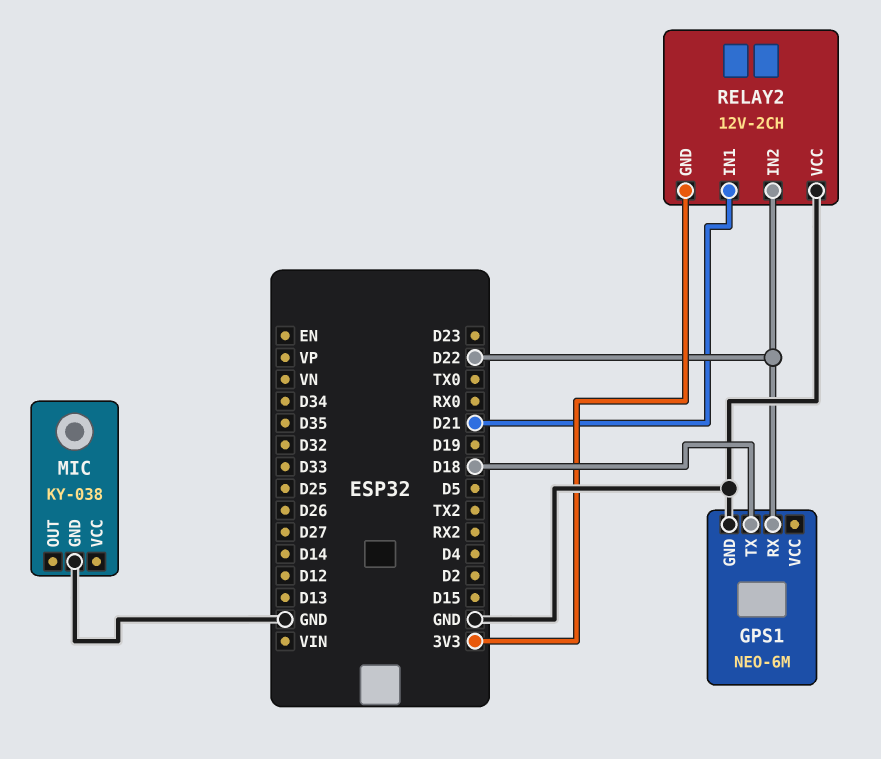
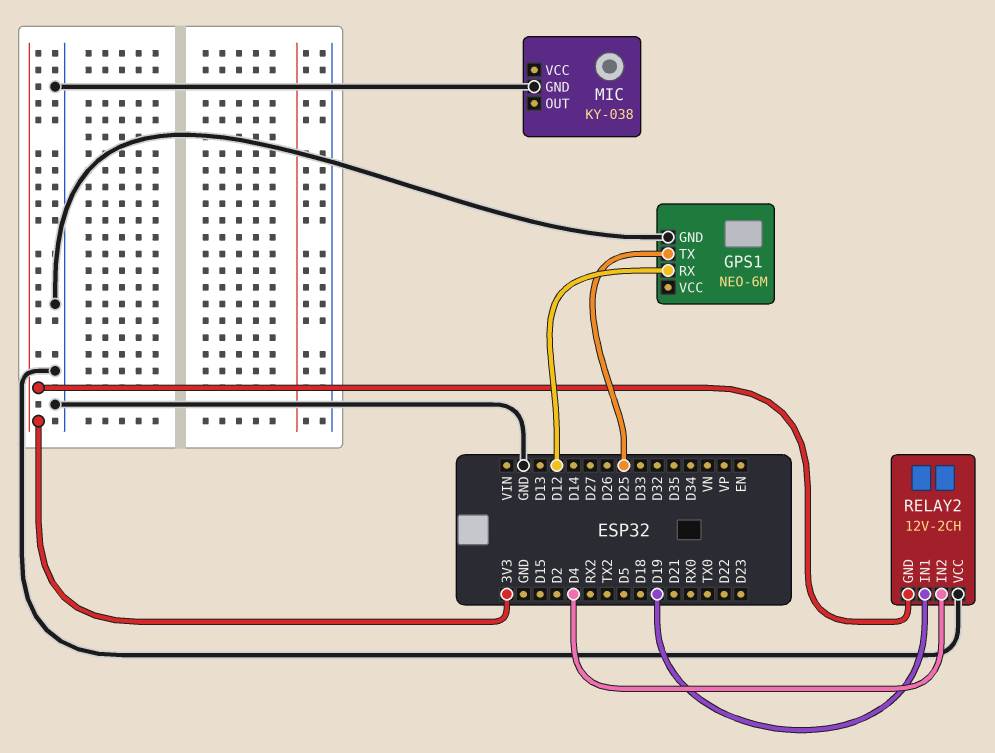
GPS1 pin RX: D22 -> D12
GPS1 pin TX: D18 -> D25
RELAY2 pin IN1: D21 -> D19
RELAY2 pin IN2: D22 -> D4

